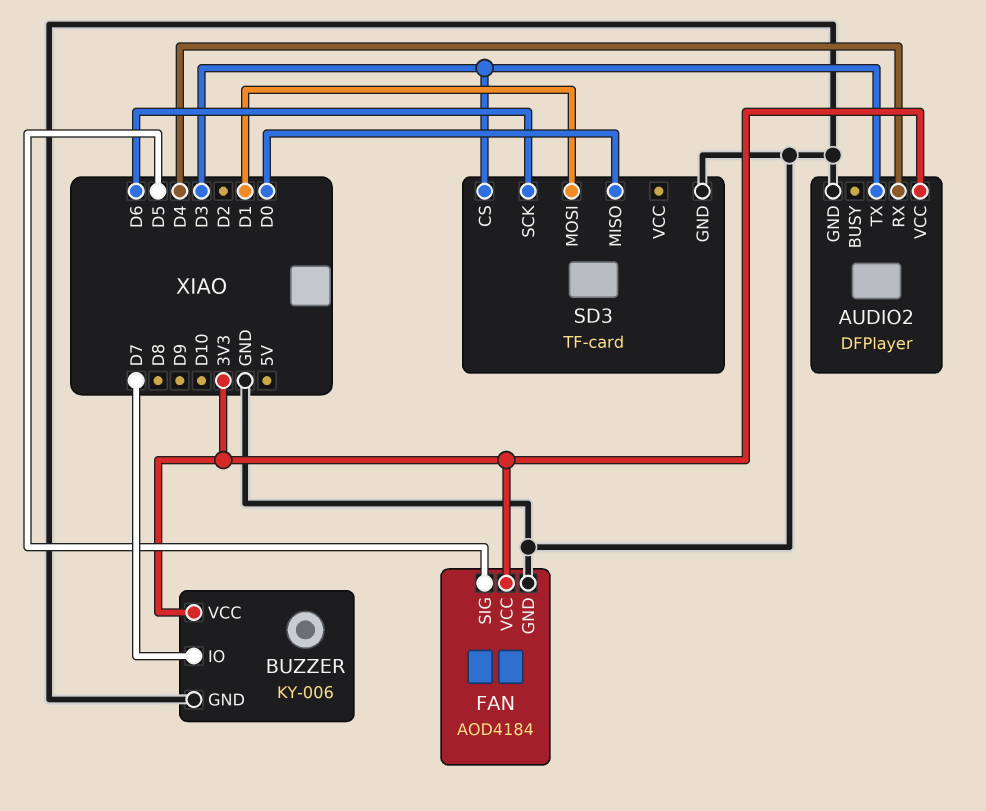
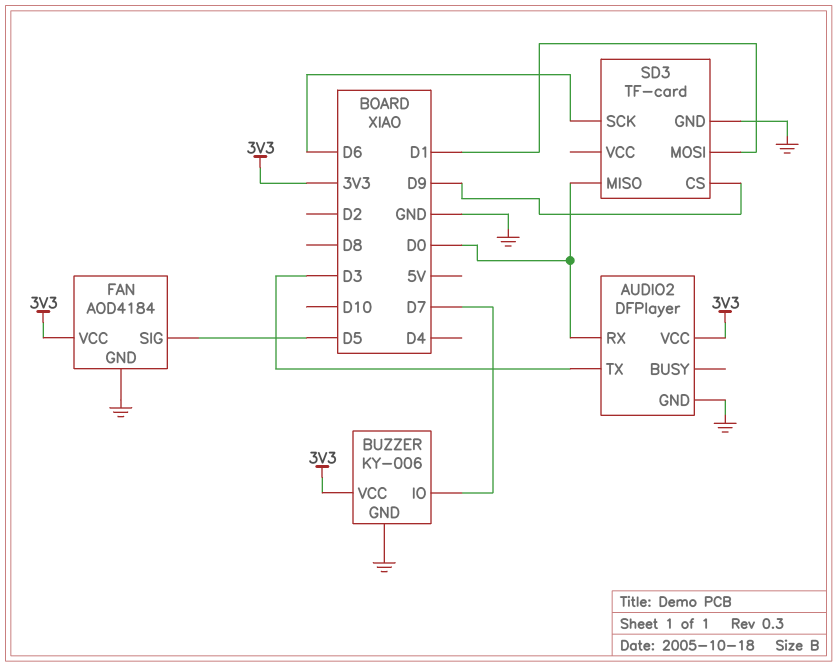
AUDIO2 pin RX: D4 -> D0
SD3 pin CS: D3 -> D9

